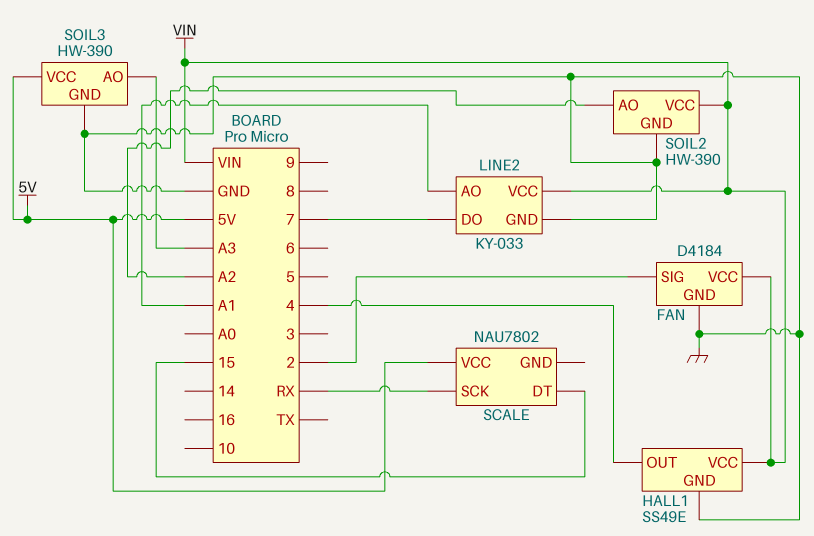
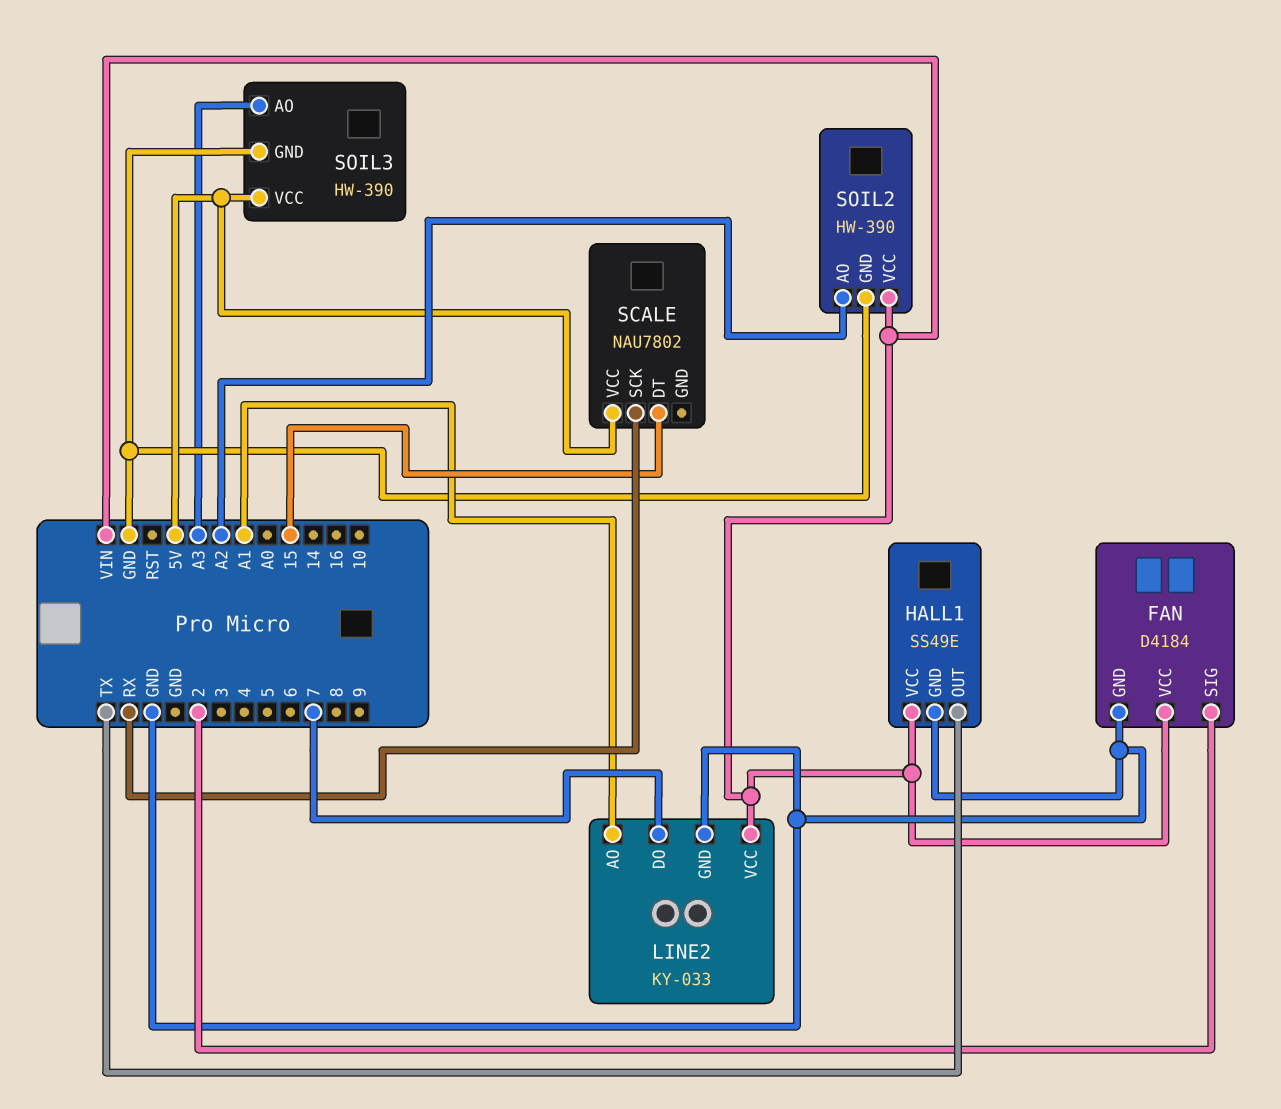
HALL1 pin OUT: 4 -> TX

